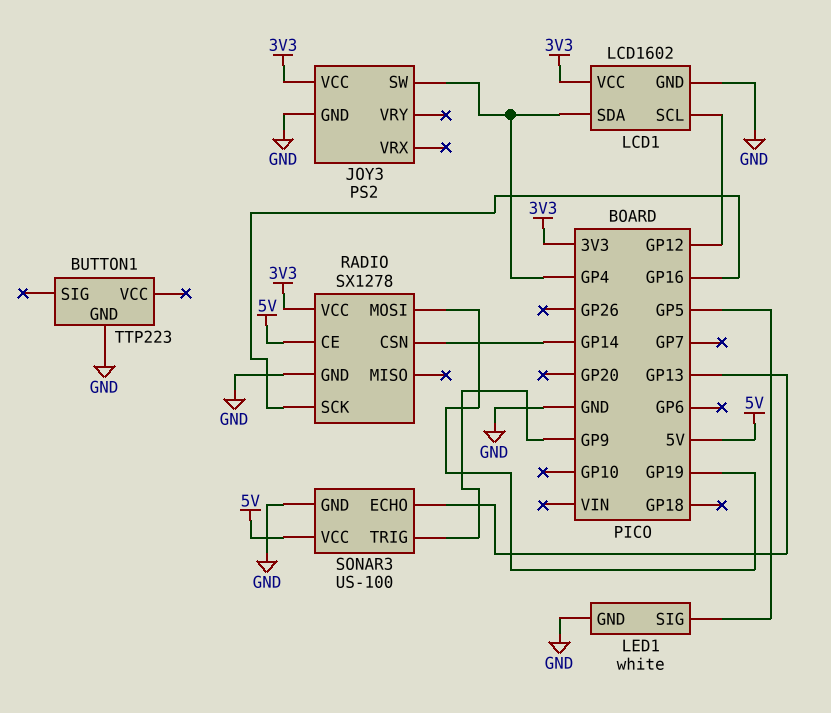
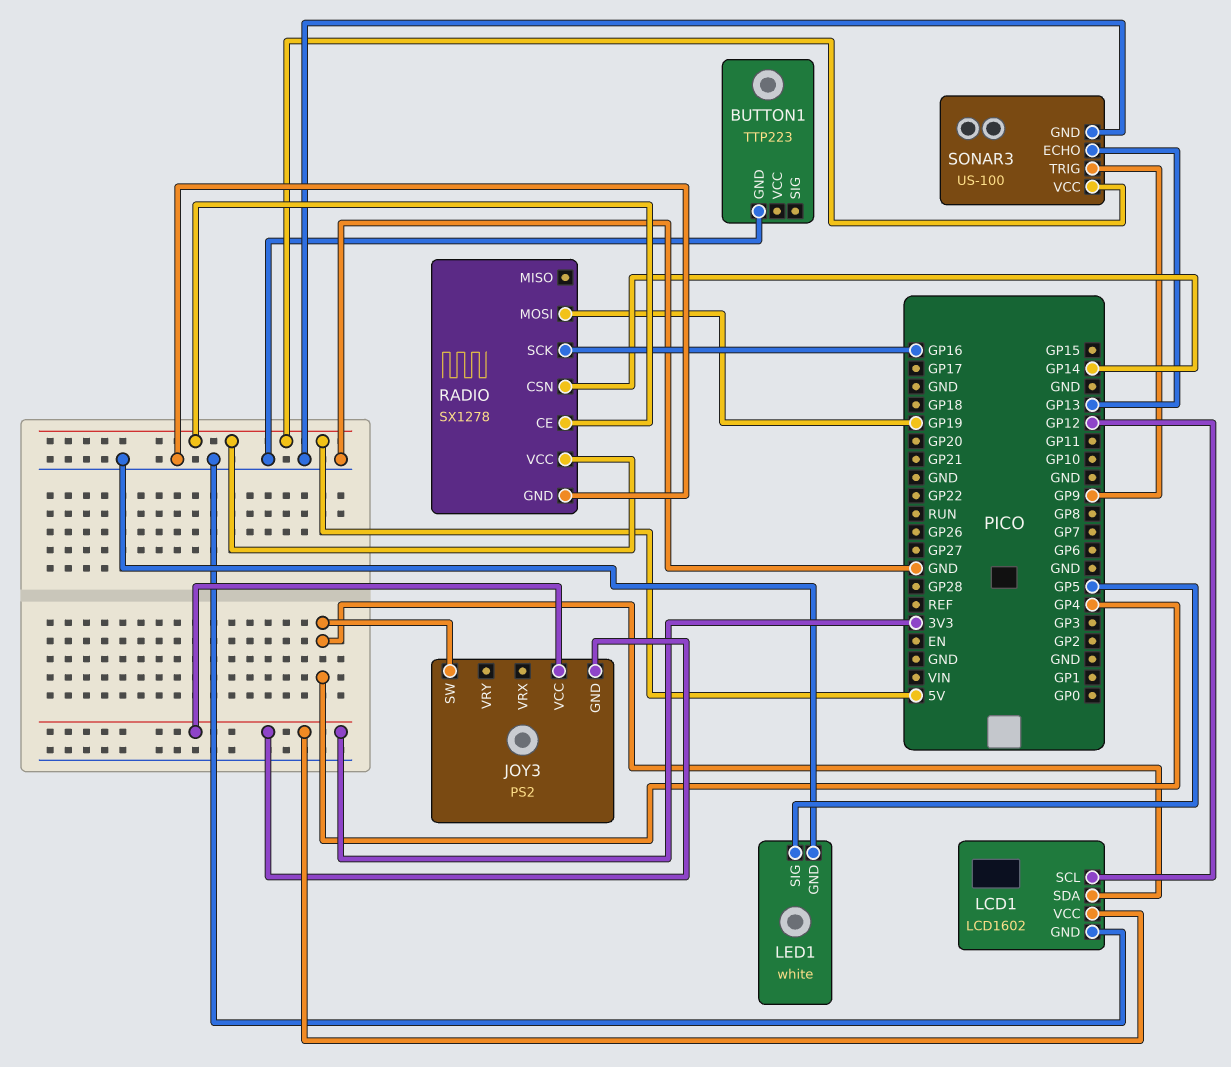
JOY3 pin GND: GND -> 3V3
RADIO pin VCC: 3V3 -> 5V

